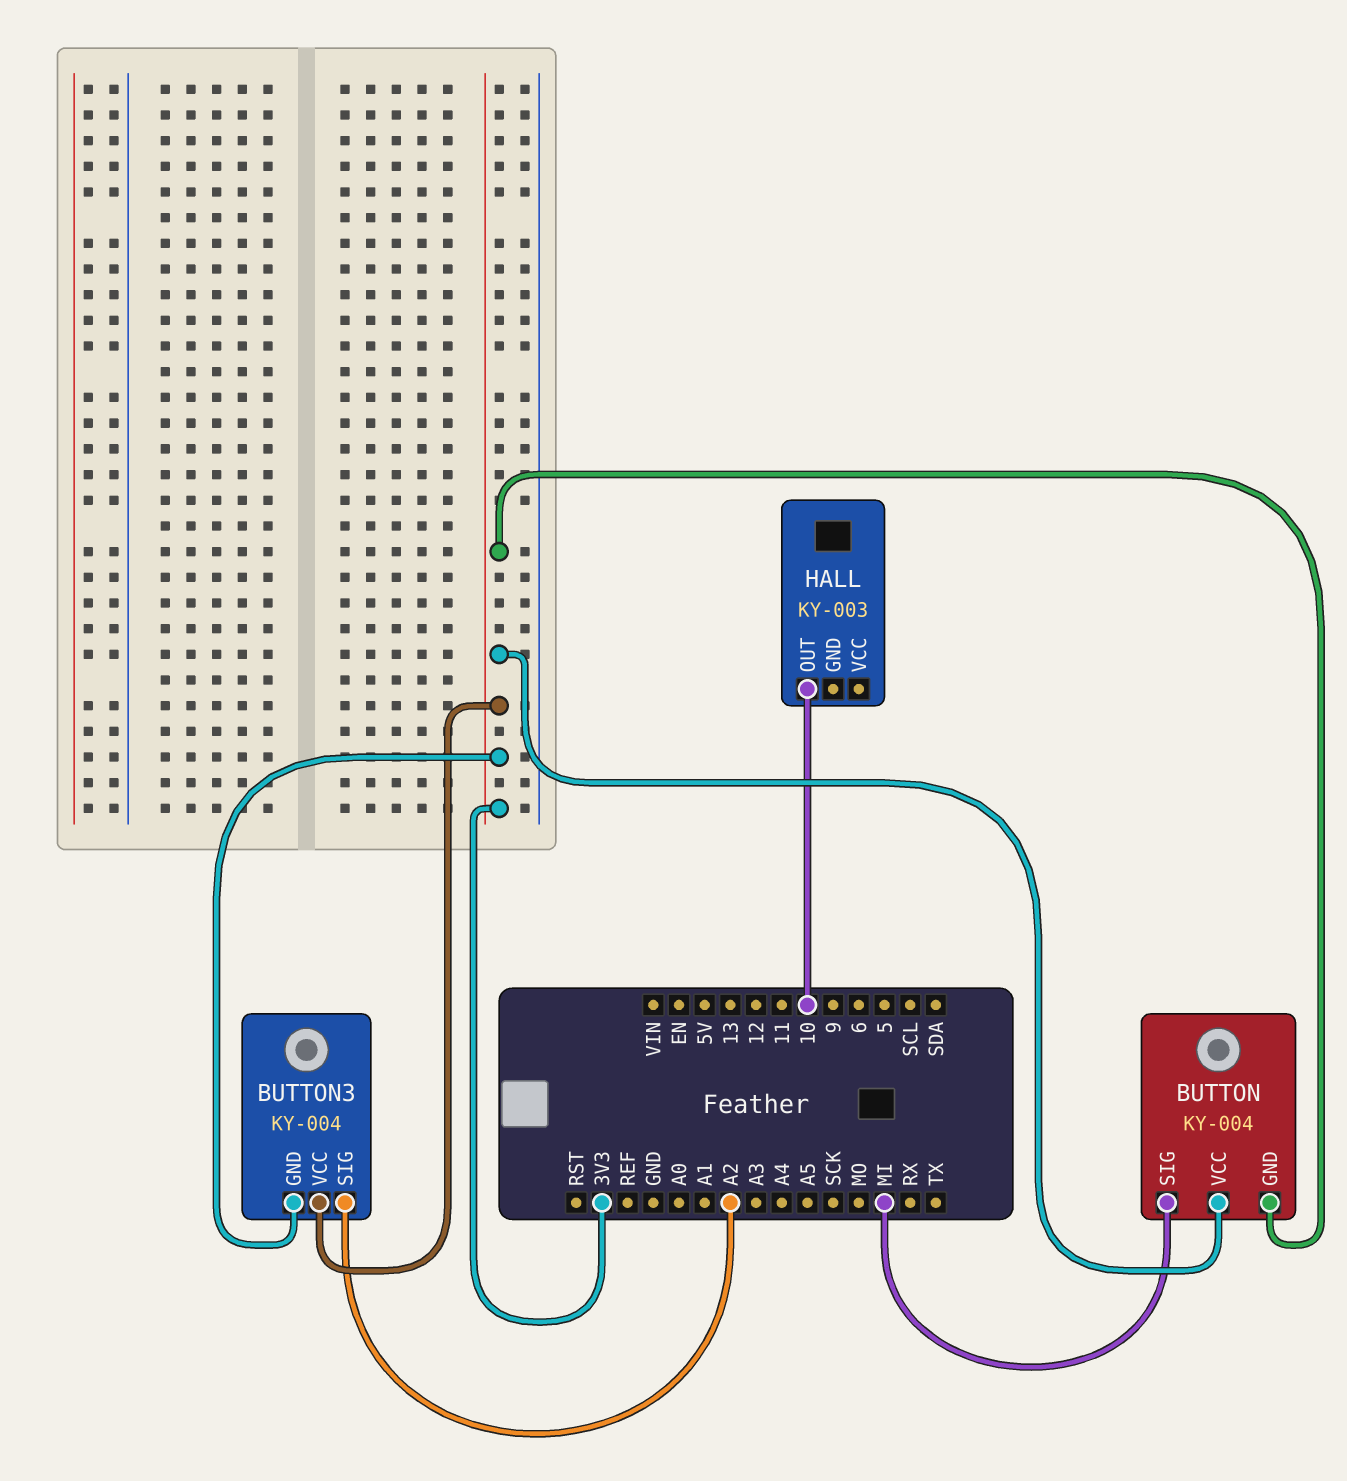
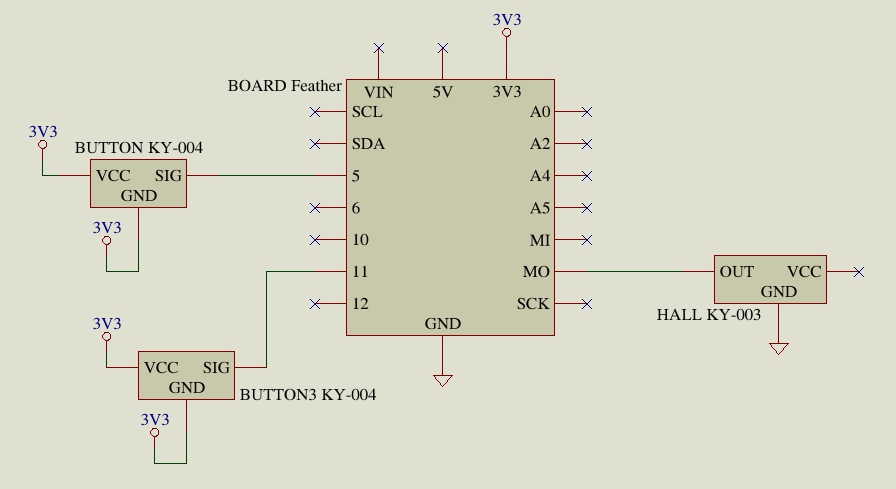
BUTTON pin SIG: MI -> 5
BUTTON3 pin SIG: A2 -> 11
HALL pin GND: none -> GND
HALL pin OUT: 10 -> MO

